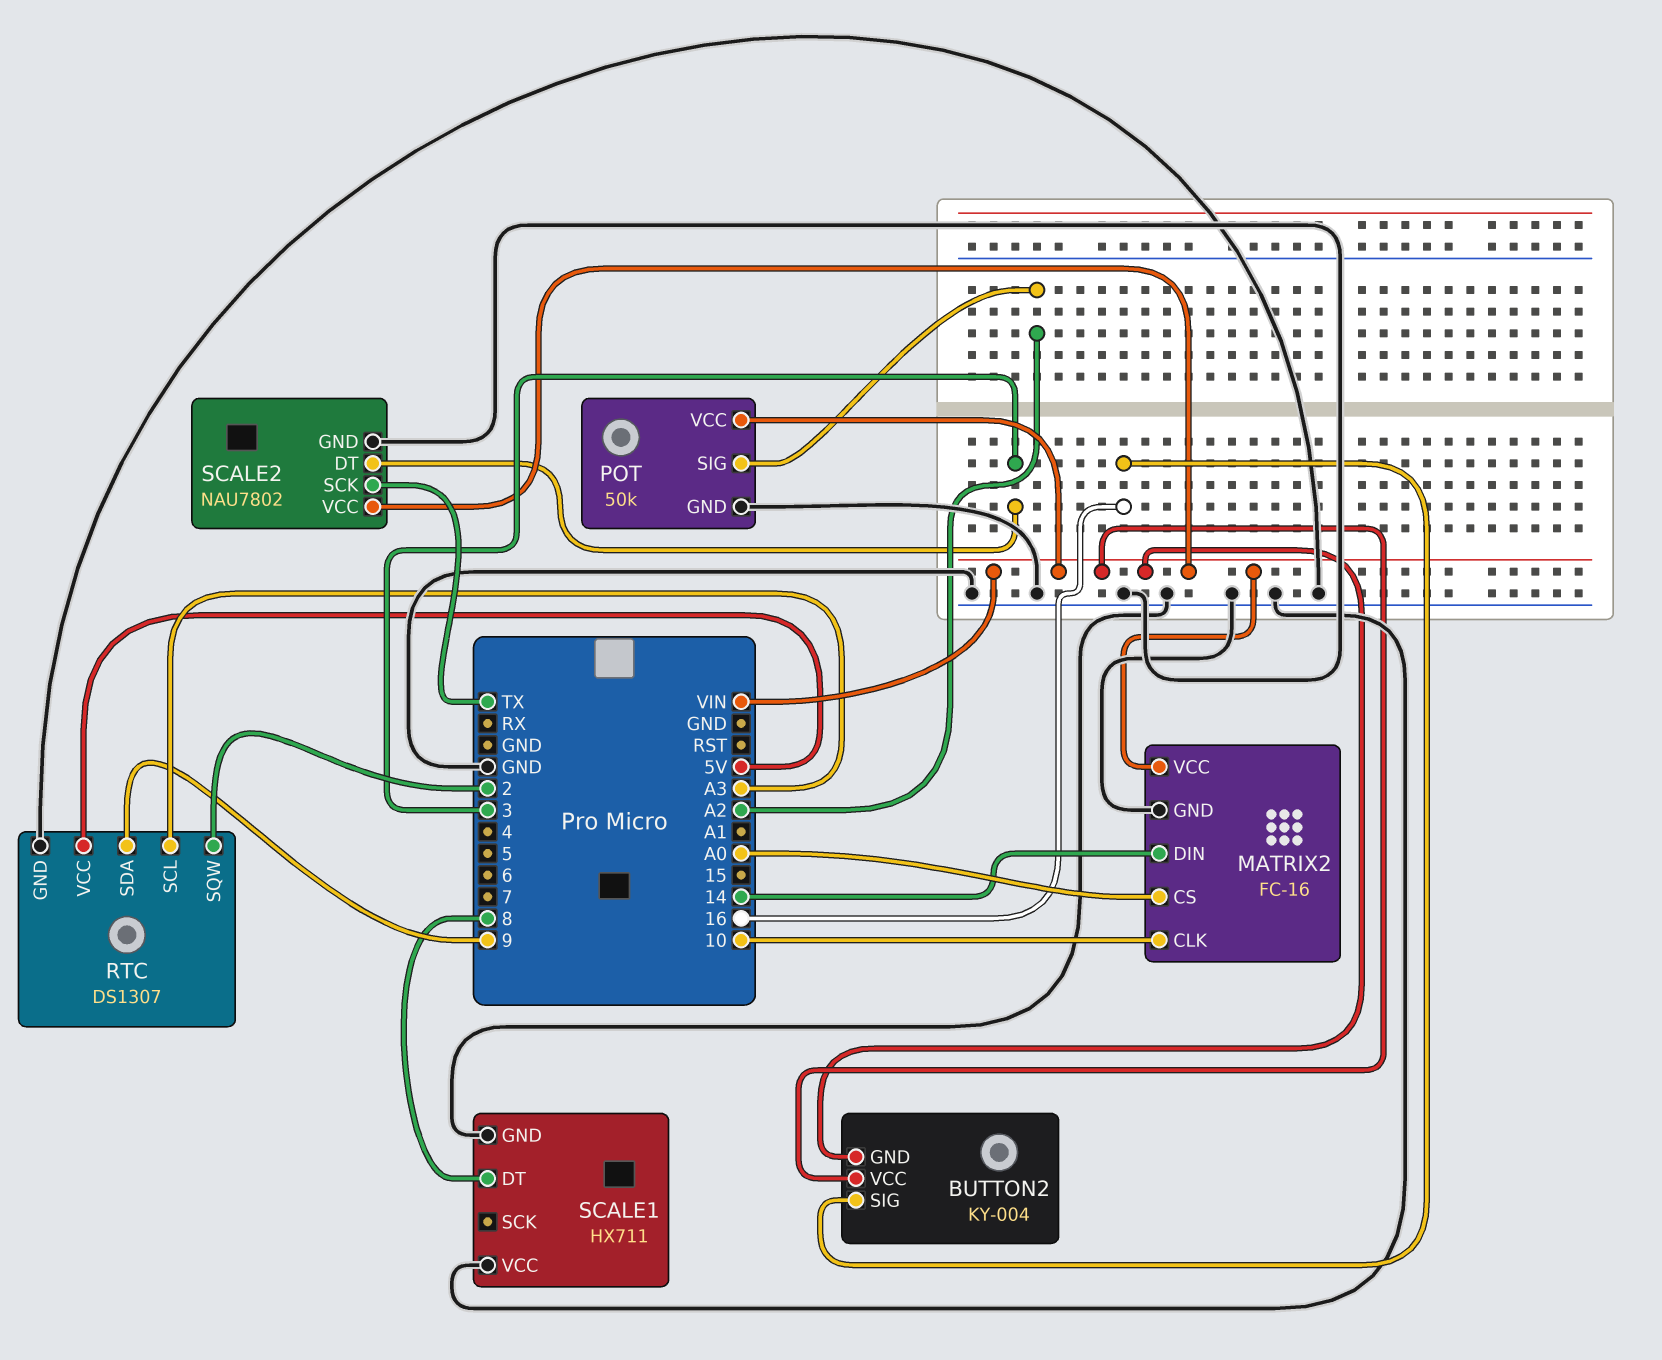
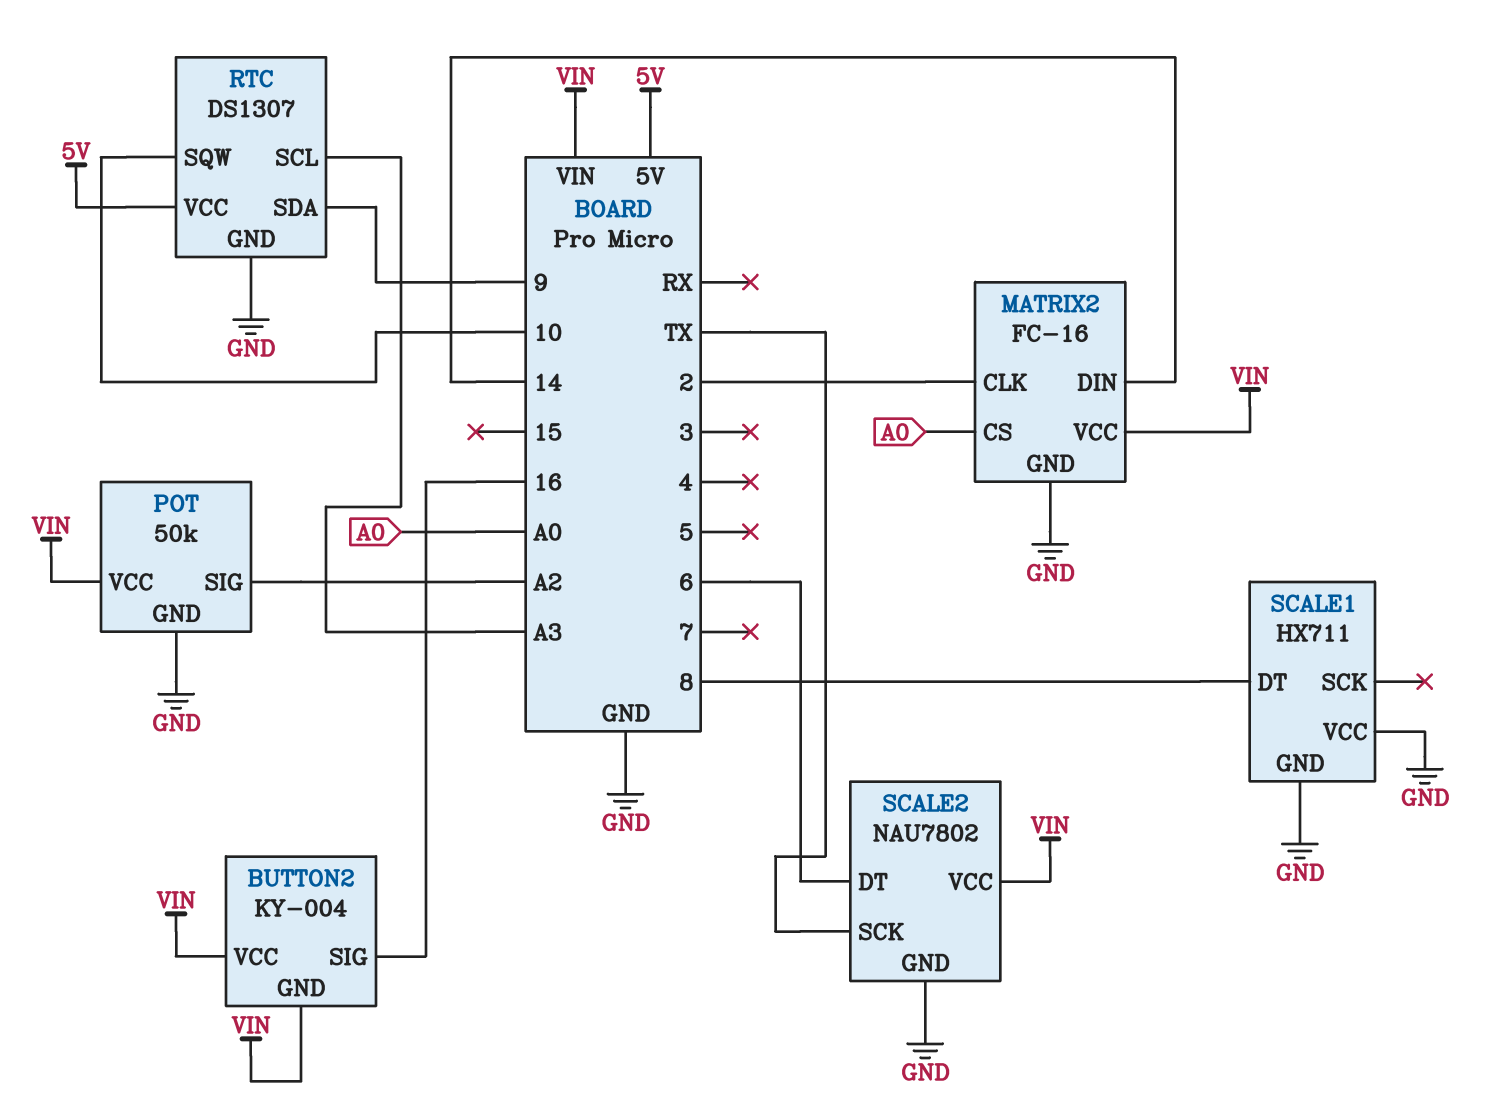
MATRIX2 pin CLK: 10 -> 2
RTC pin SQW: 2 -> 10
SCALE2 pin DT: 3 -> 6

